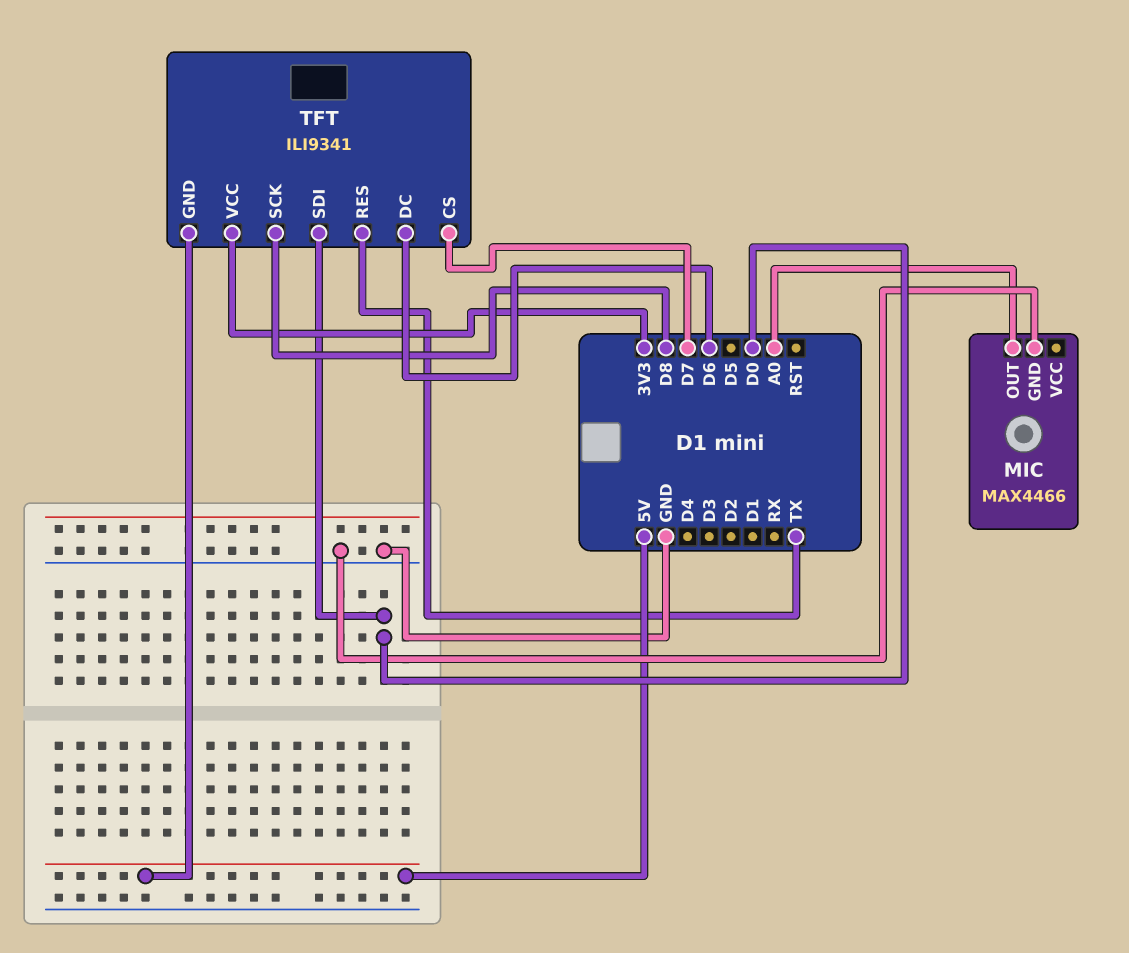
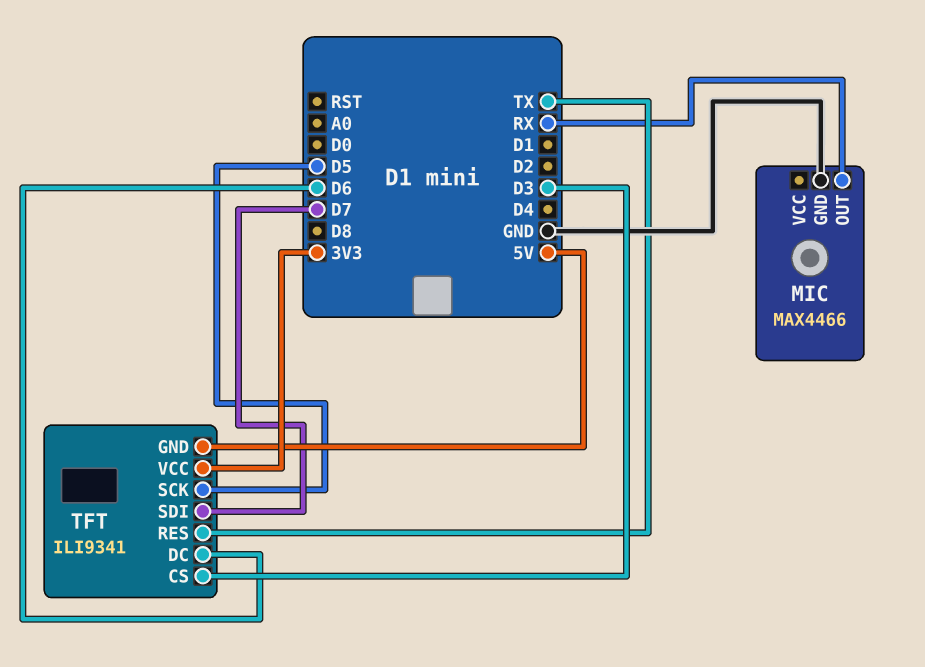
MIC pin OUT: A0 -> RX
TFT pin CS: D7 -> D3
TFT pin SCK: D8 -> D5
TFT pin SDI: D0 -> D7

